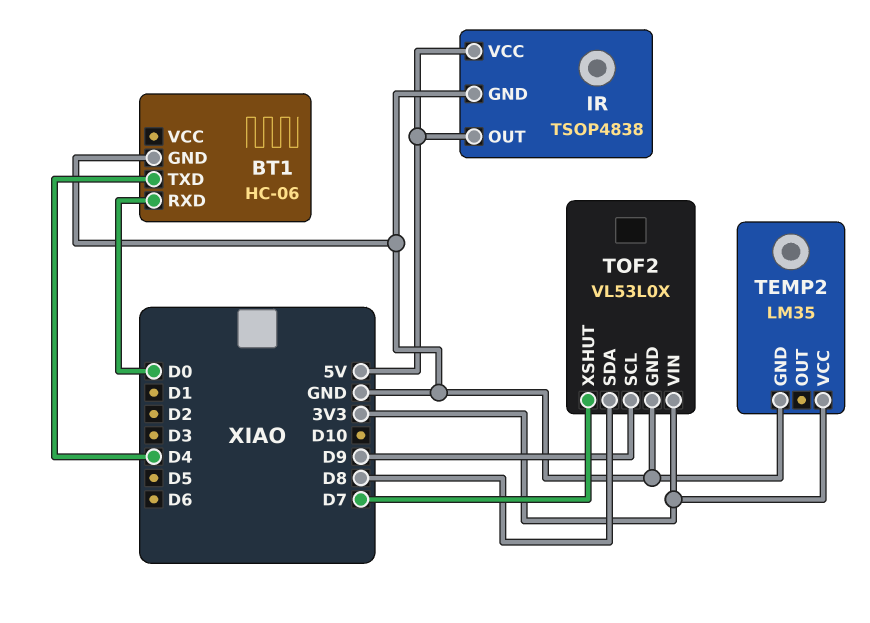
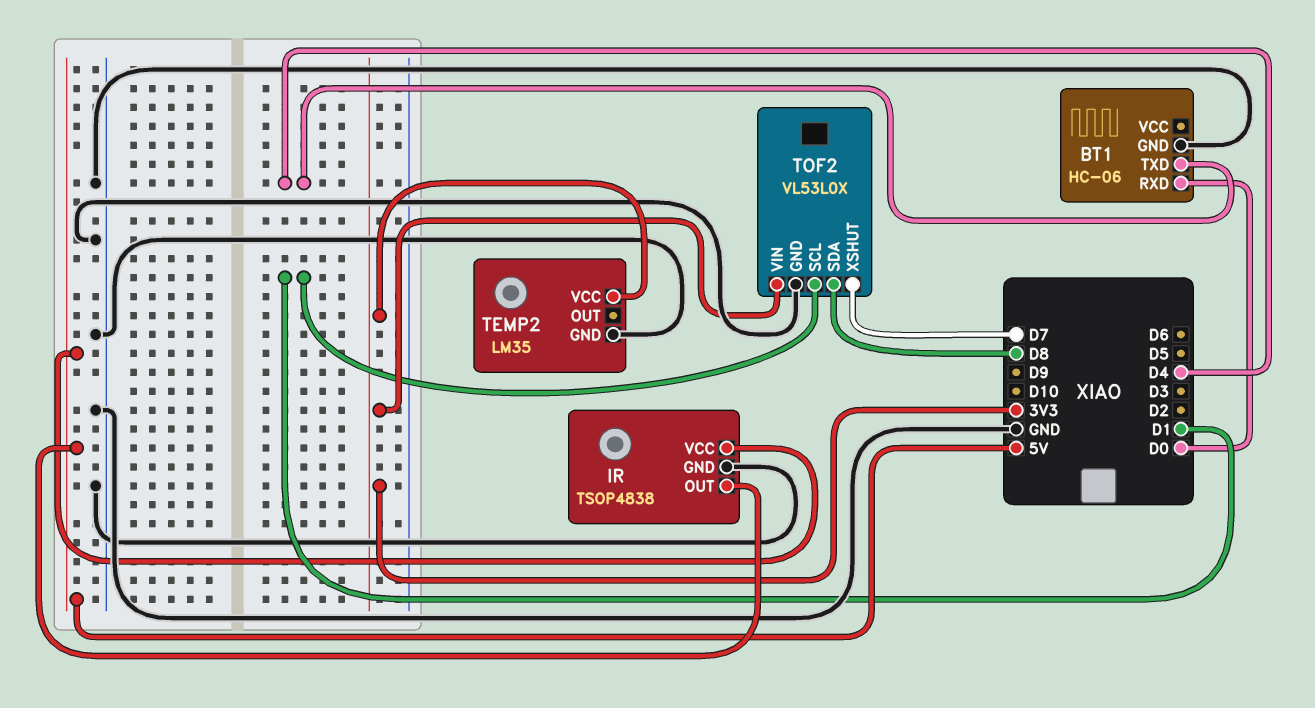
TOF2 pin SCL: D9 -> D1

